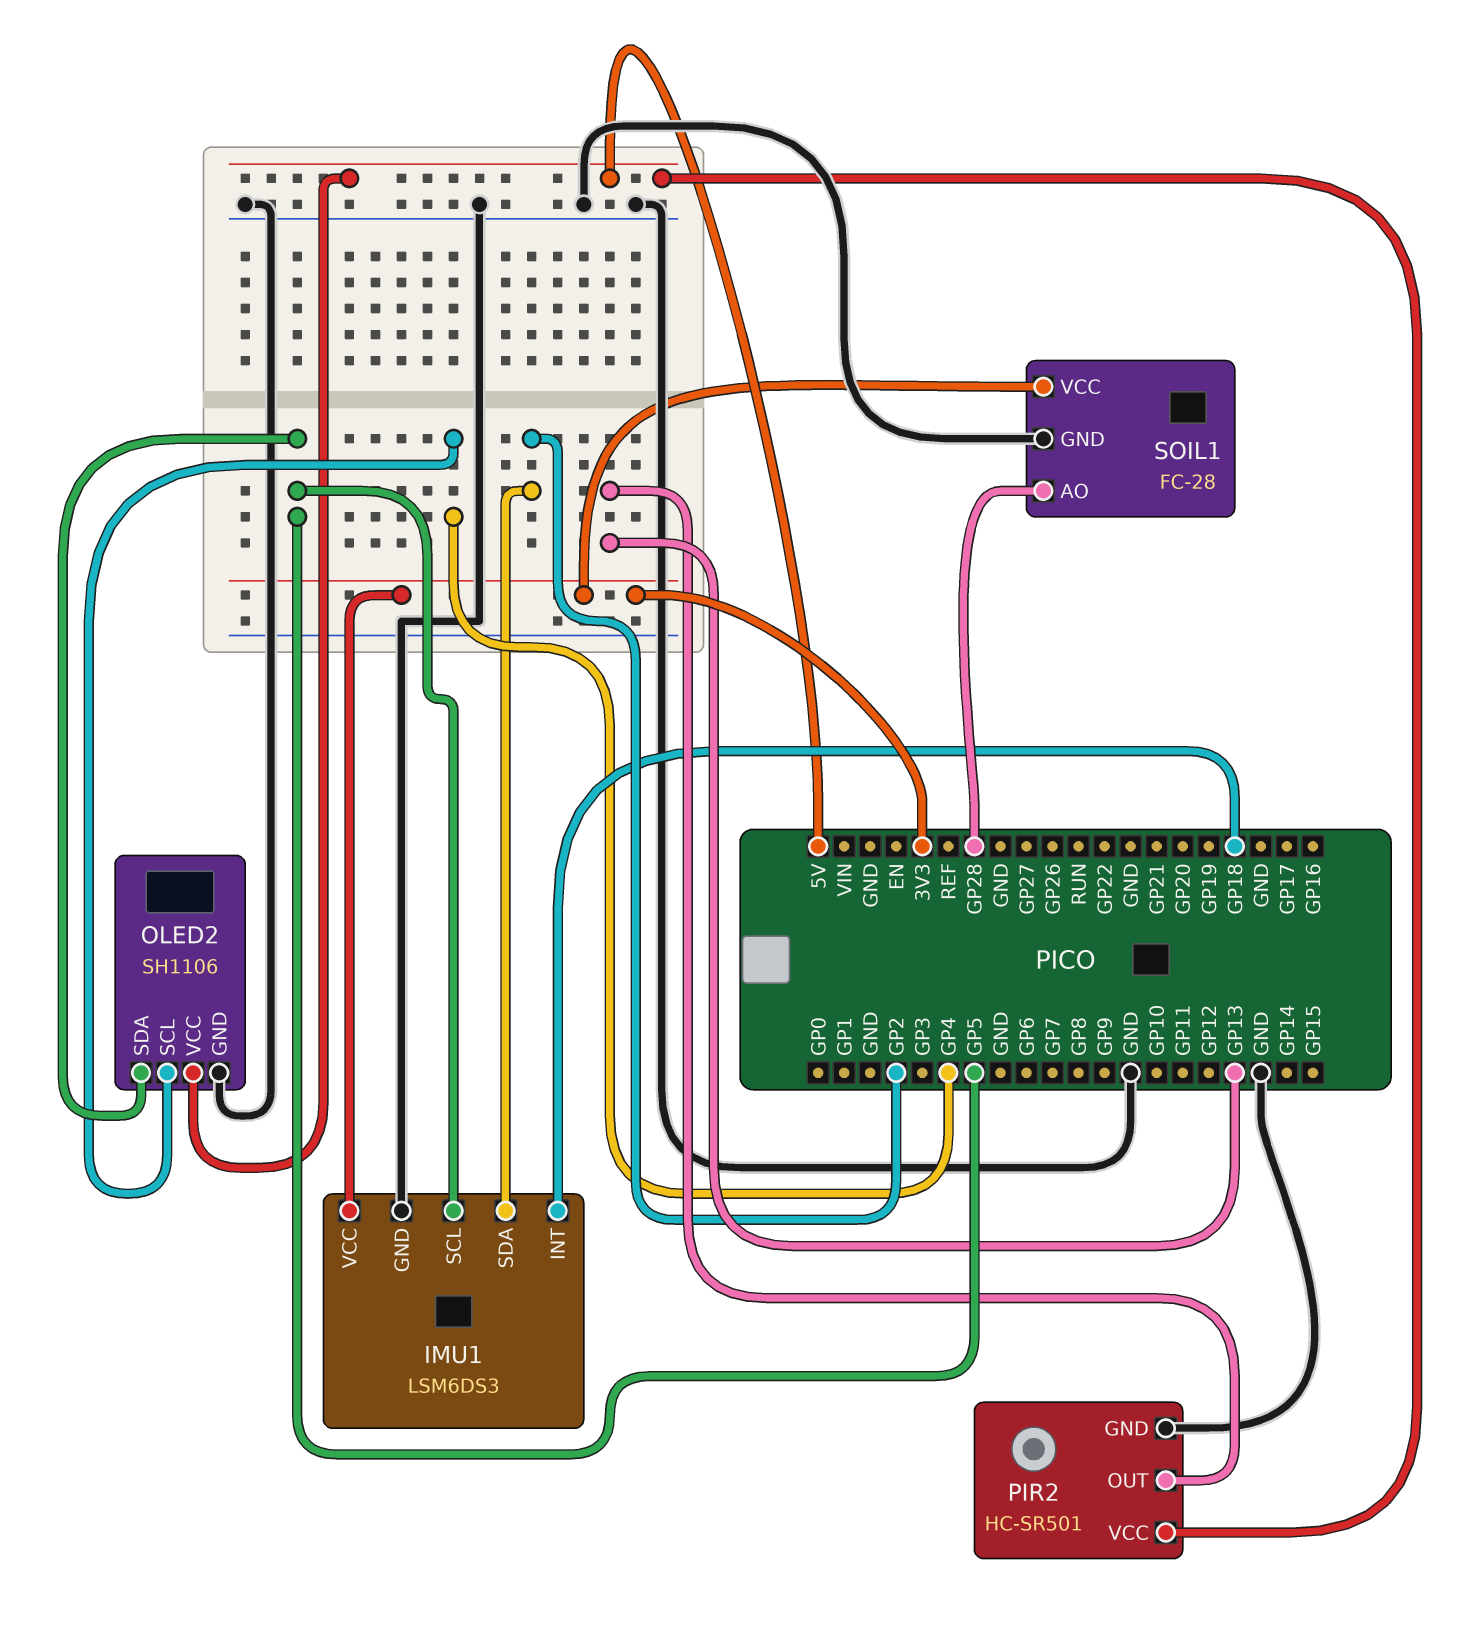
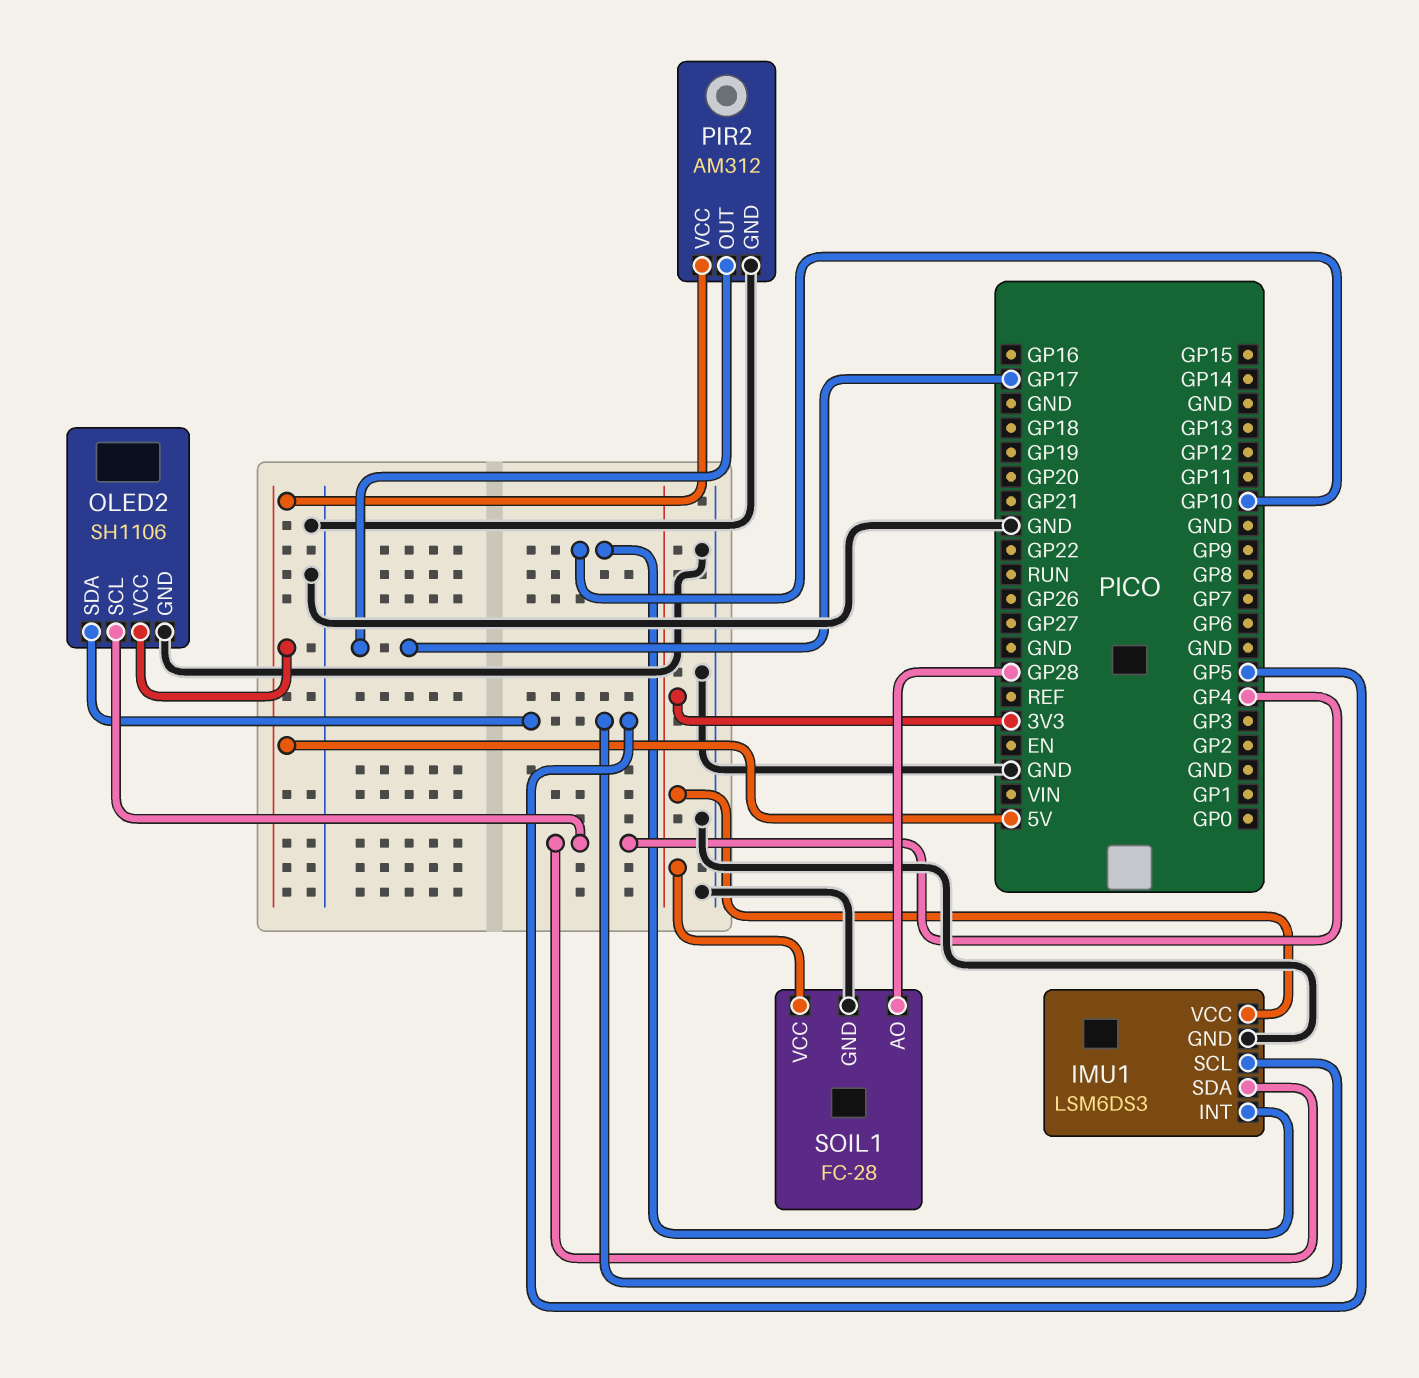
IMU1 pin INT: GP18 -> GP10
IMU1 pin SDA: GP2 -> GP4
PIR2: HC-SR501 -> AM312
PIR2 pin OUT: GP13 -> GP17

